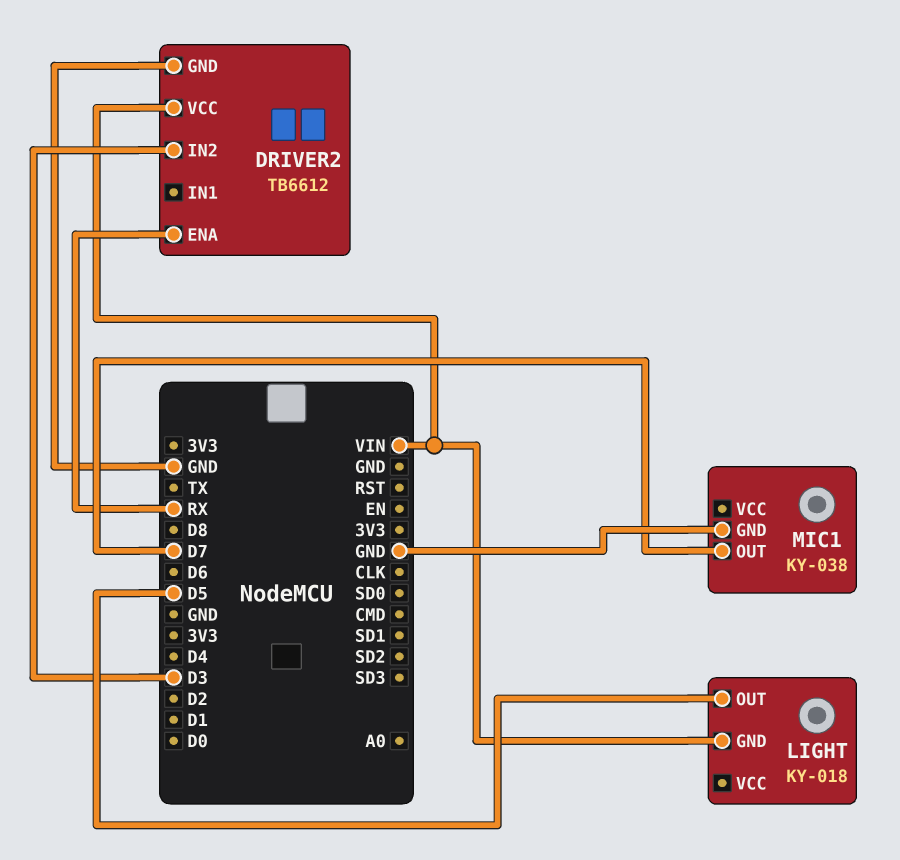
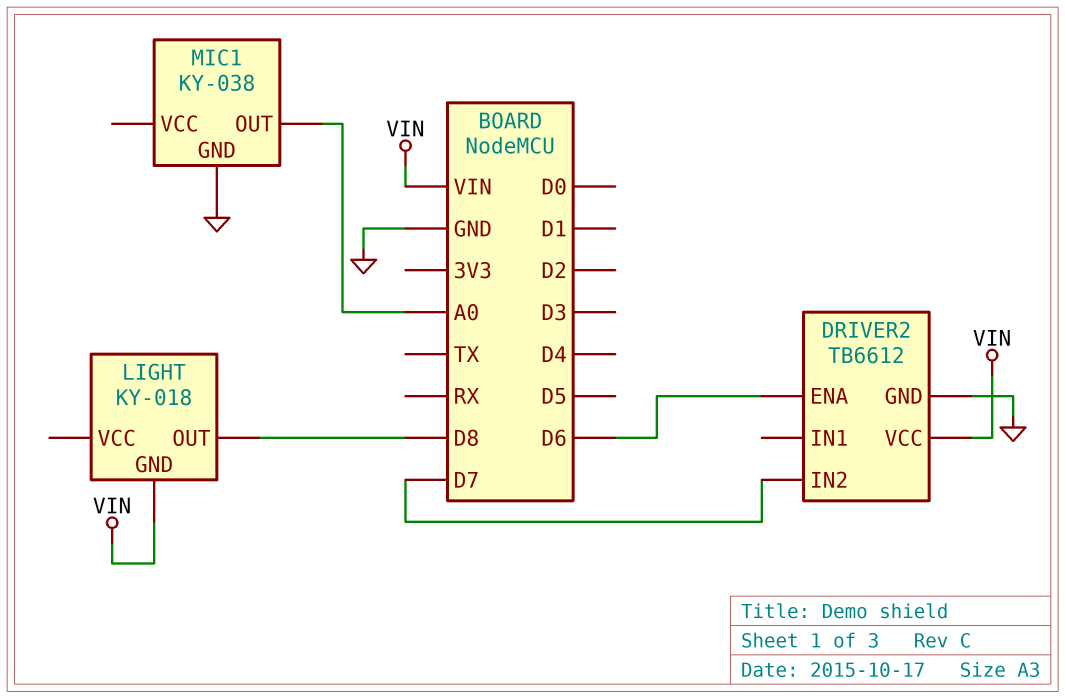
DRIVER2 pin ENA: RX -> D6
DRIVER2 pin IN2: D3 -> D7
LIGHT pin OUT: D5 -> D8
MIC1 pin OUT: D7 -> A0

